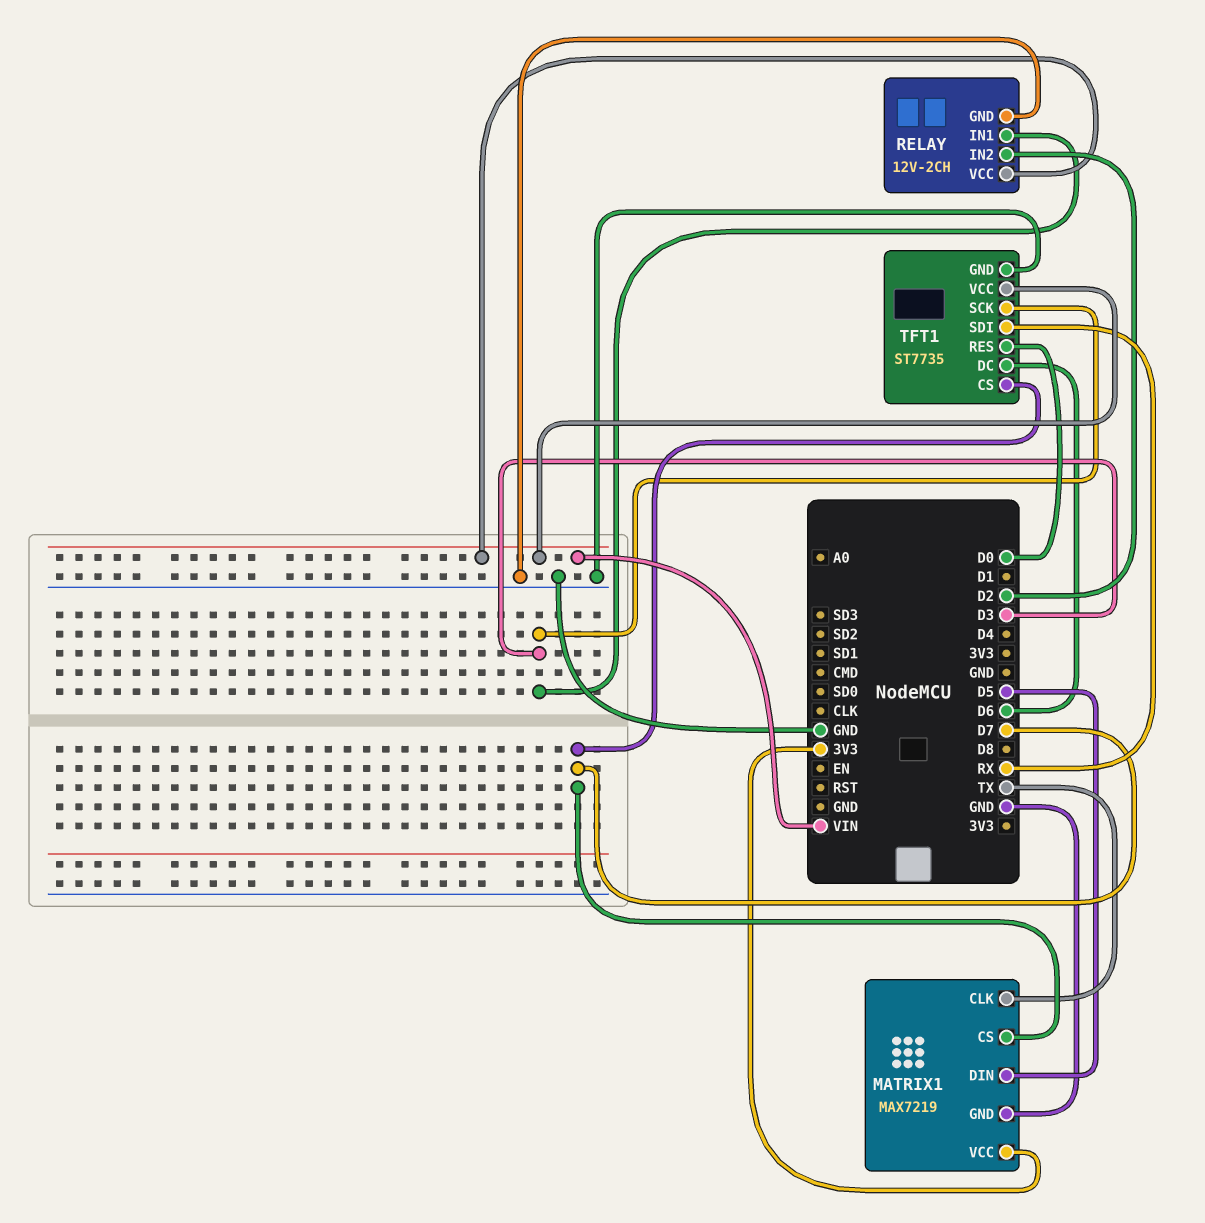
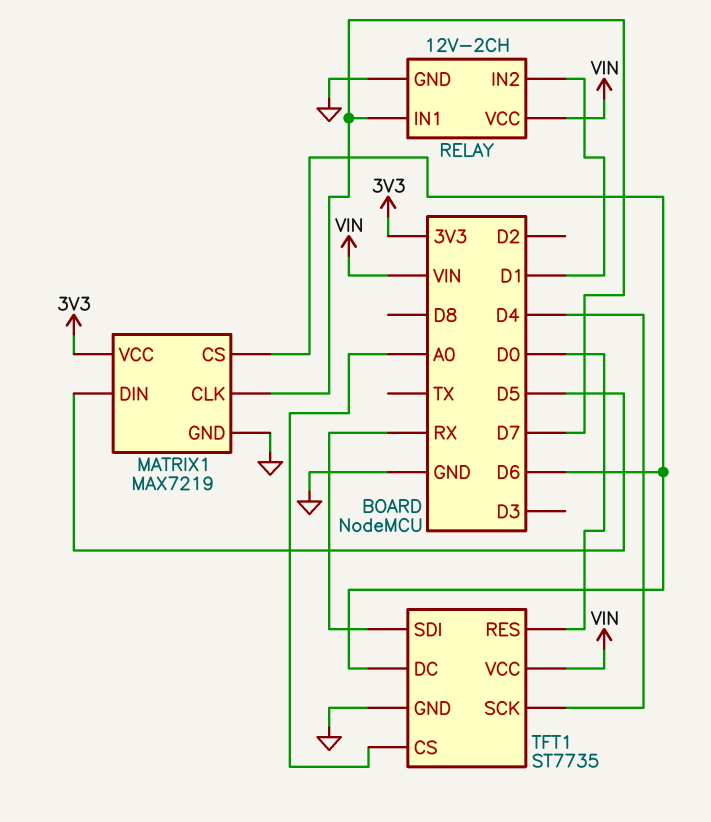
MATRIX1 pin CLK: TX -> D7
MATRIX1 pin CS: D7 -> D6
RELAY pin IN1: D3 -> D7
RELAY pin IN2: D2 -> D1
TFT1 pin CS: D7 -> A0
TFT1 pin SCK: D3 -> D4

